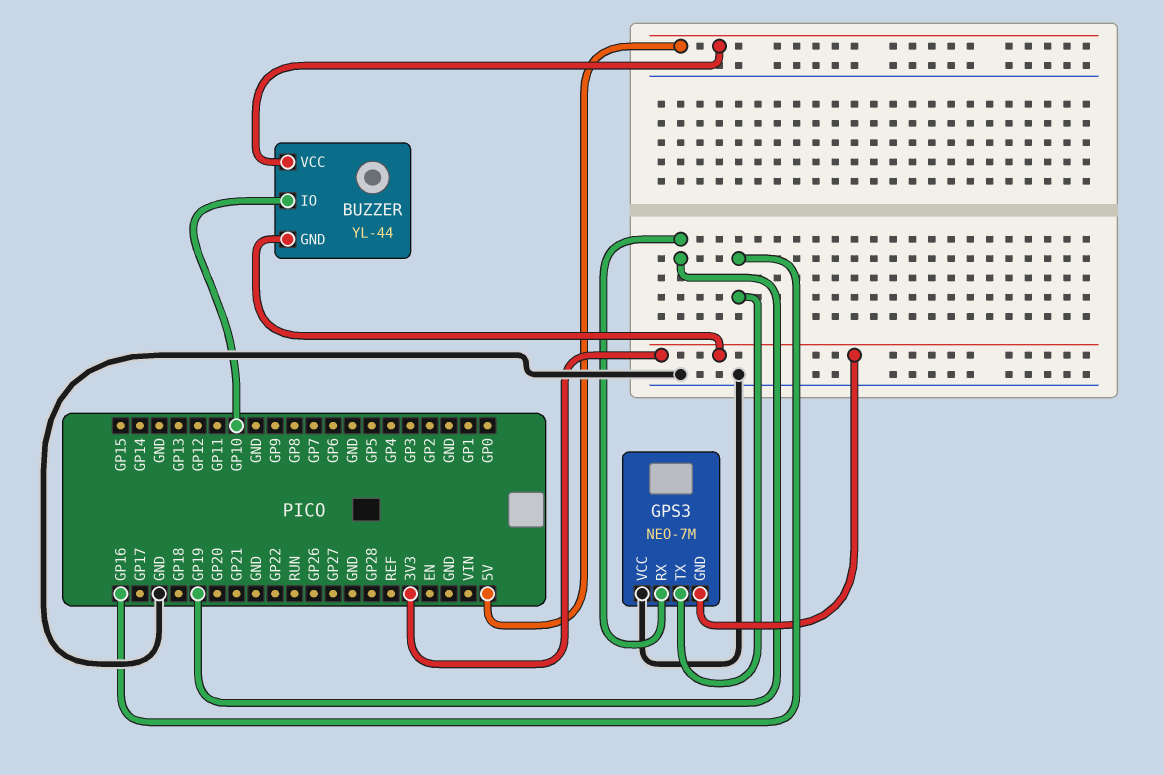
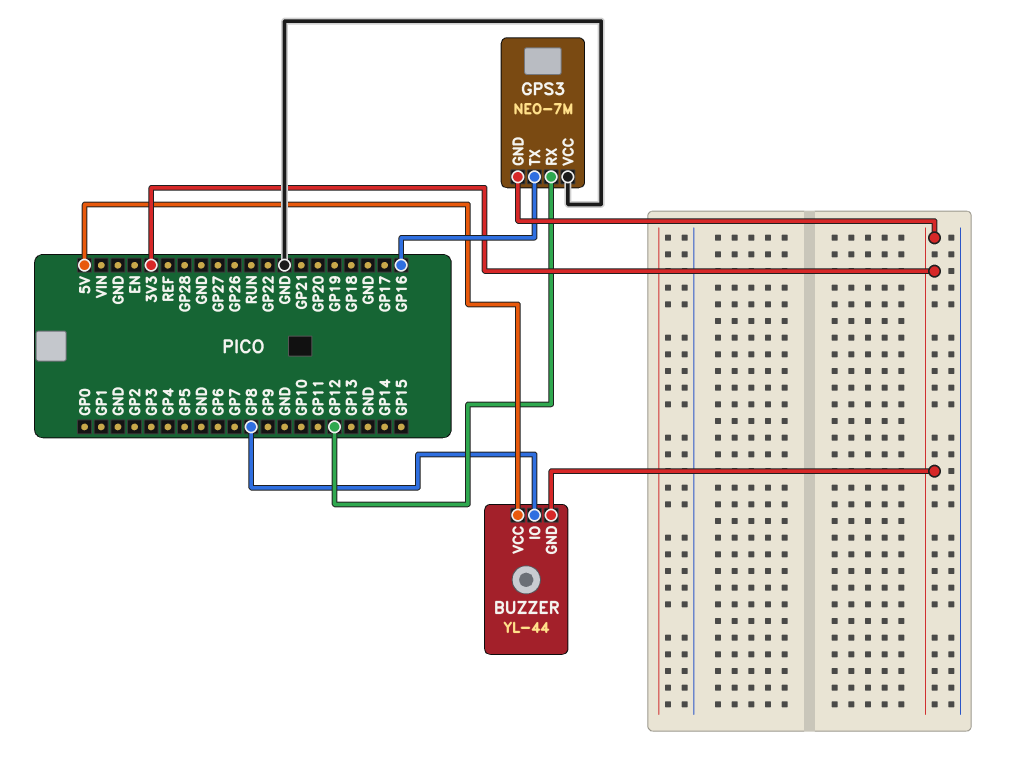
BUZZER pin IO: GP10 -> GP8
GPS3 pin RX: GP19 -> GP12

